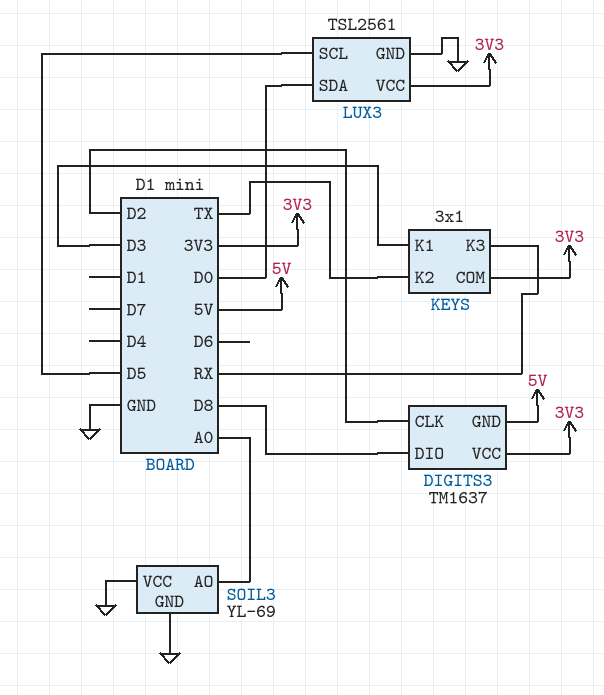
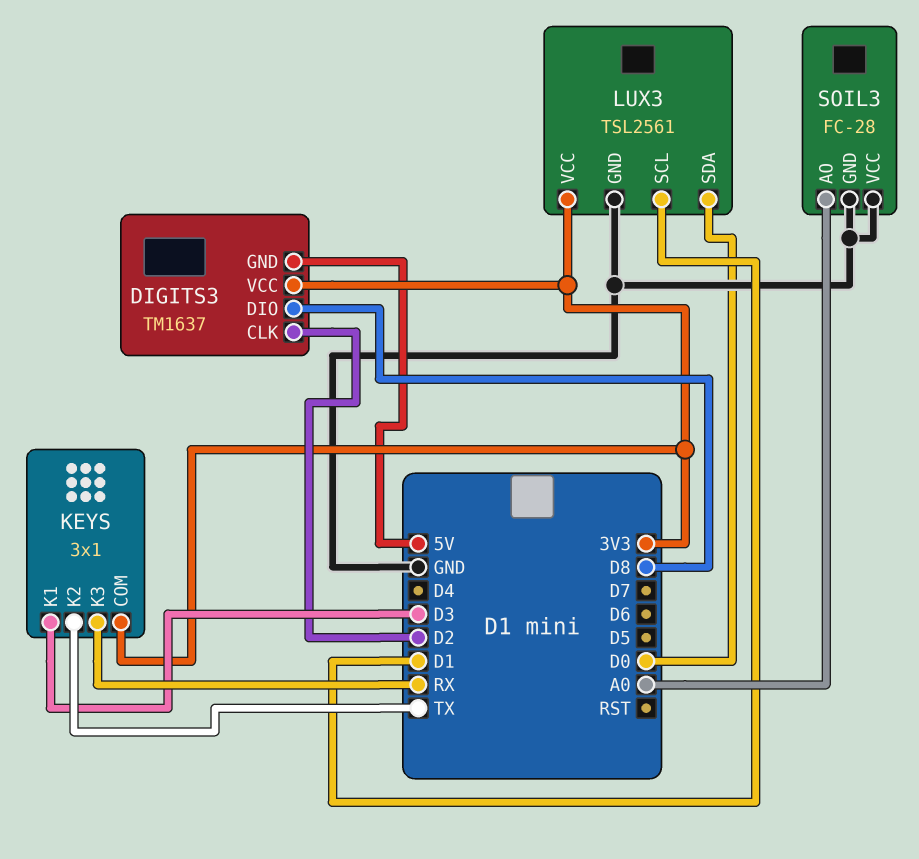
LUX3 pin SCL: D5 -> D1
SOIL3: YL-69 -> FC-28

